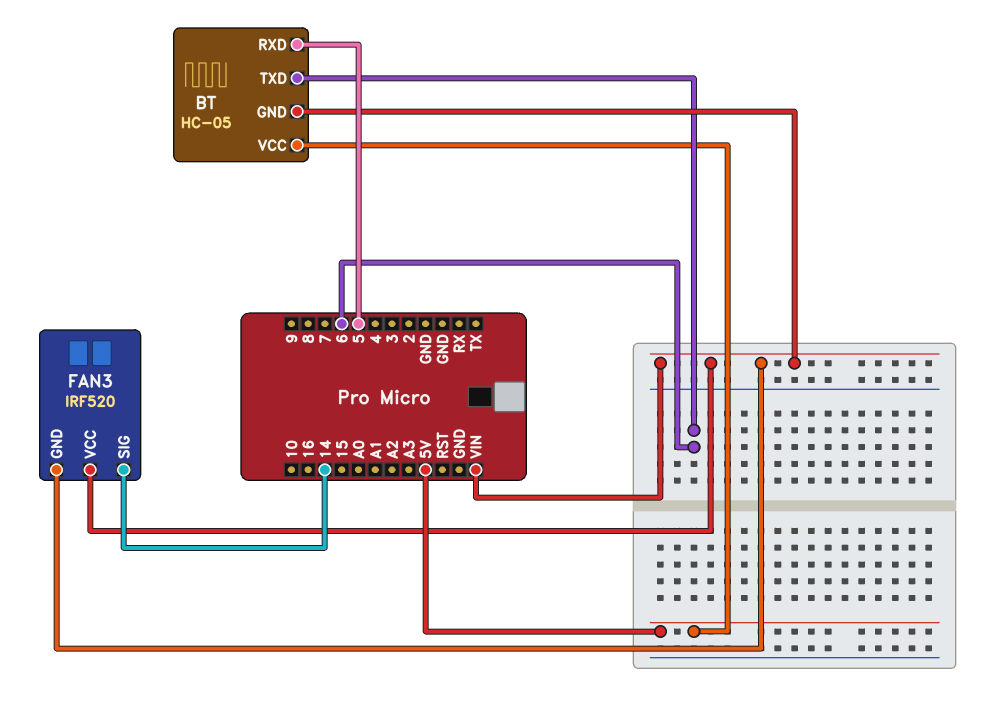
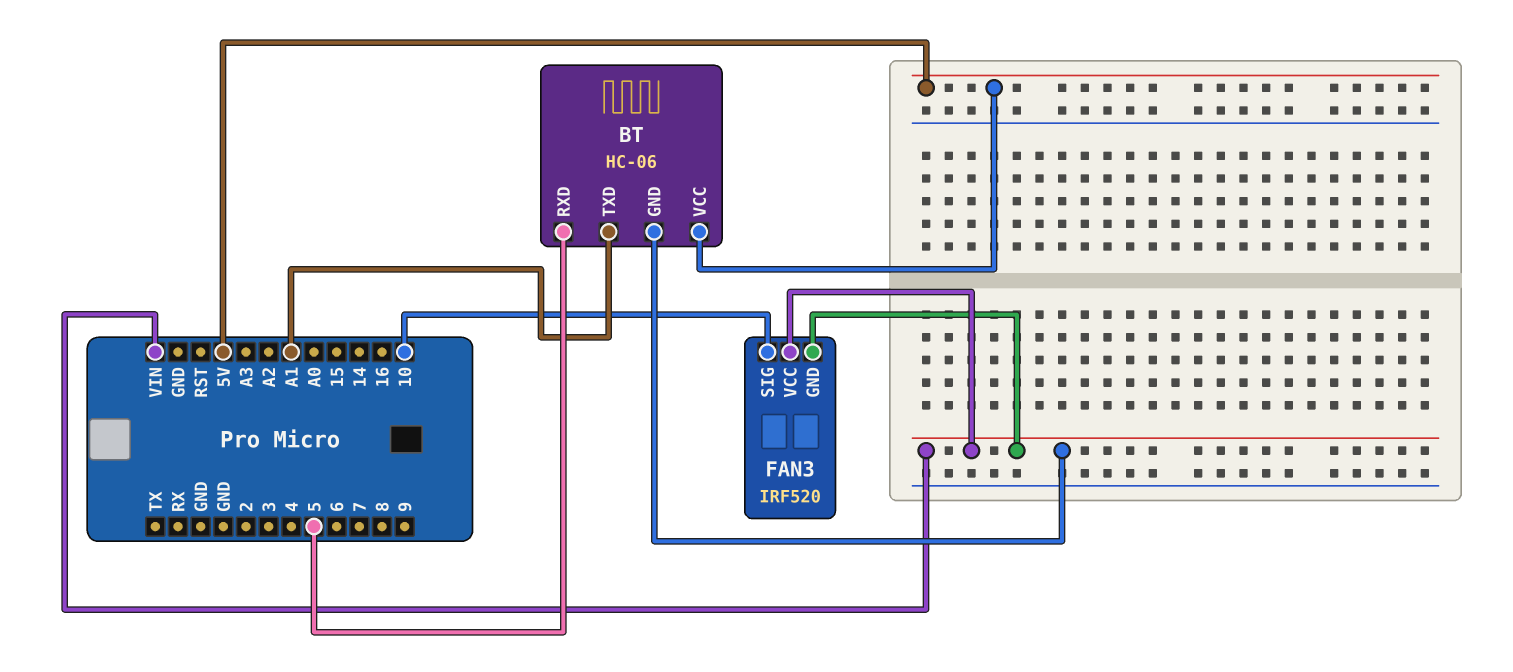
BT: HC-05 -> HC-06
BT pin TXD: 6 -> A1
FAN3 pin SIG: 14 -> 10

